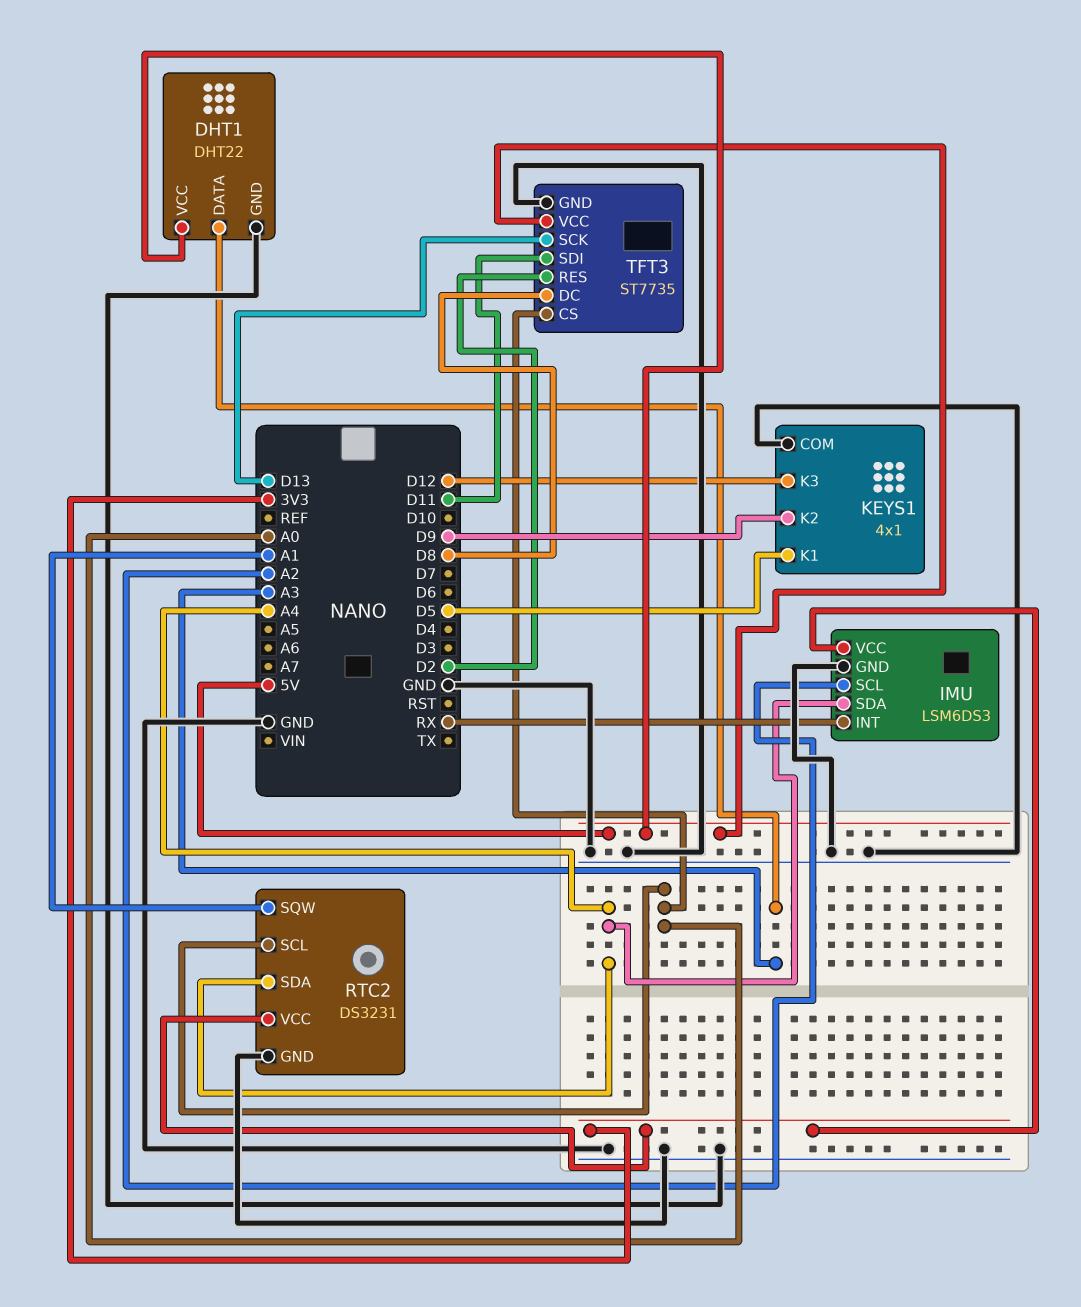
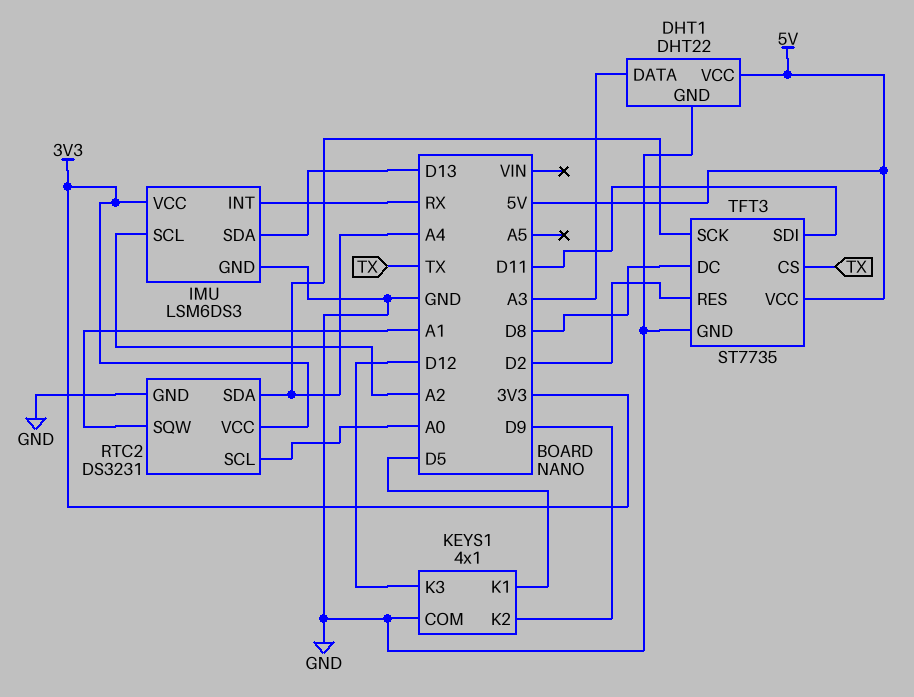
IMU pin SDA: A4 -> D13
TFT3 pin CS: A0 -> TX
TFT3 pin SCK: D13 -> A4

